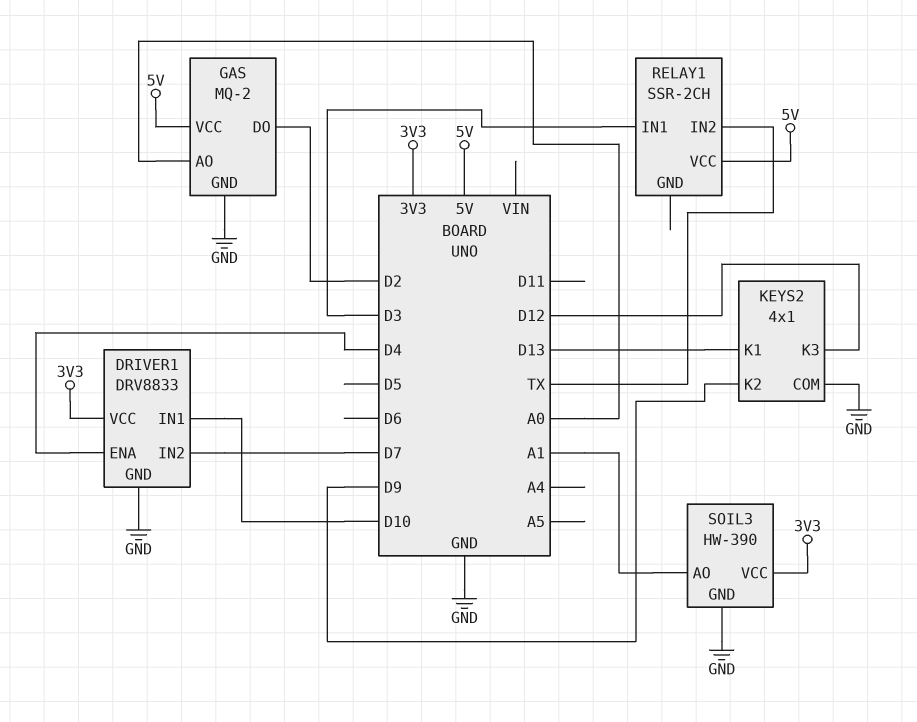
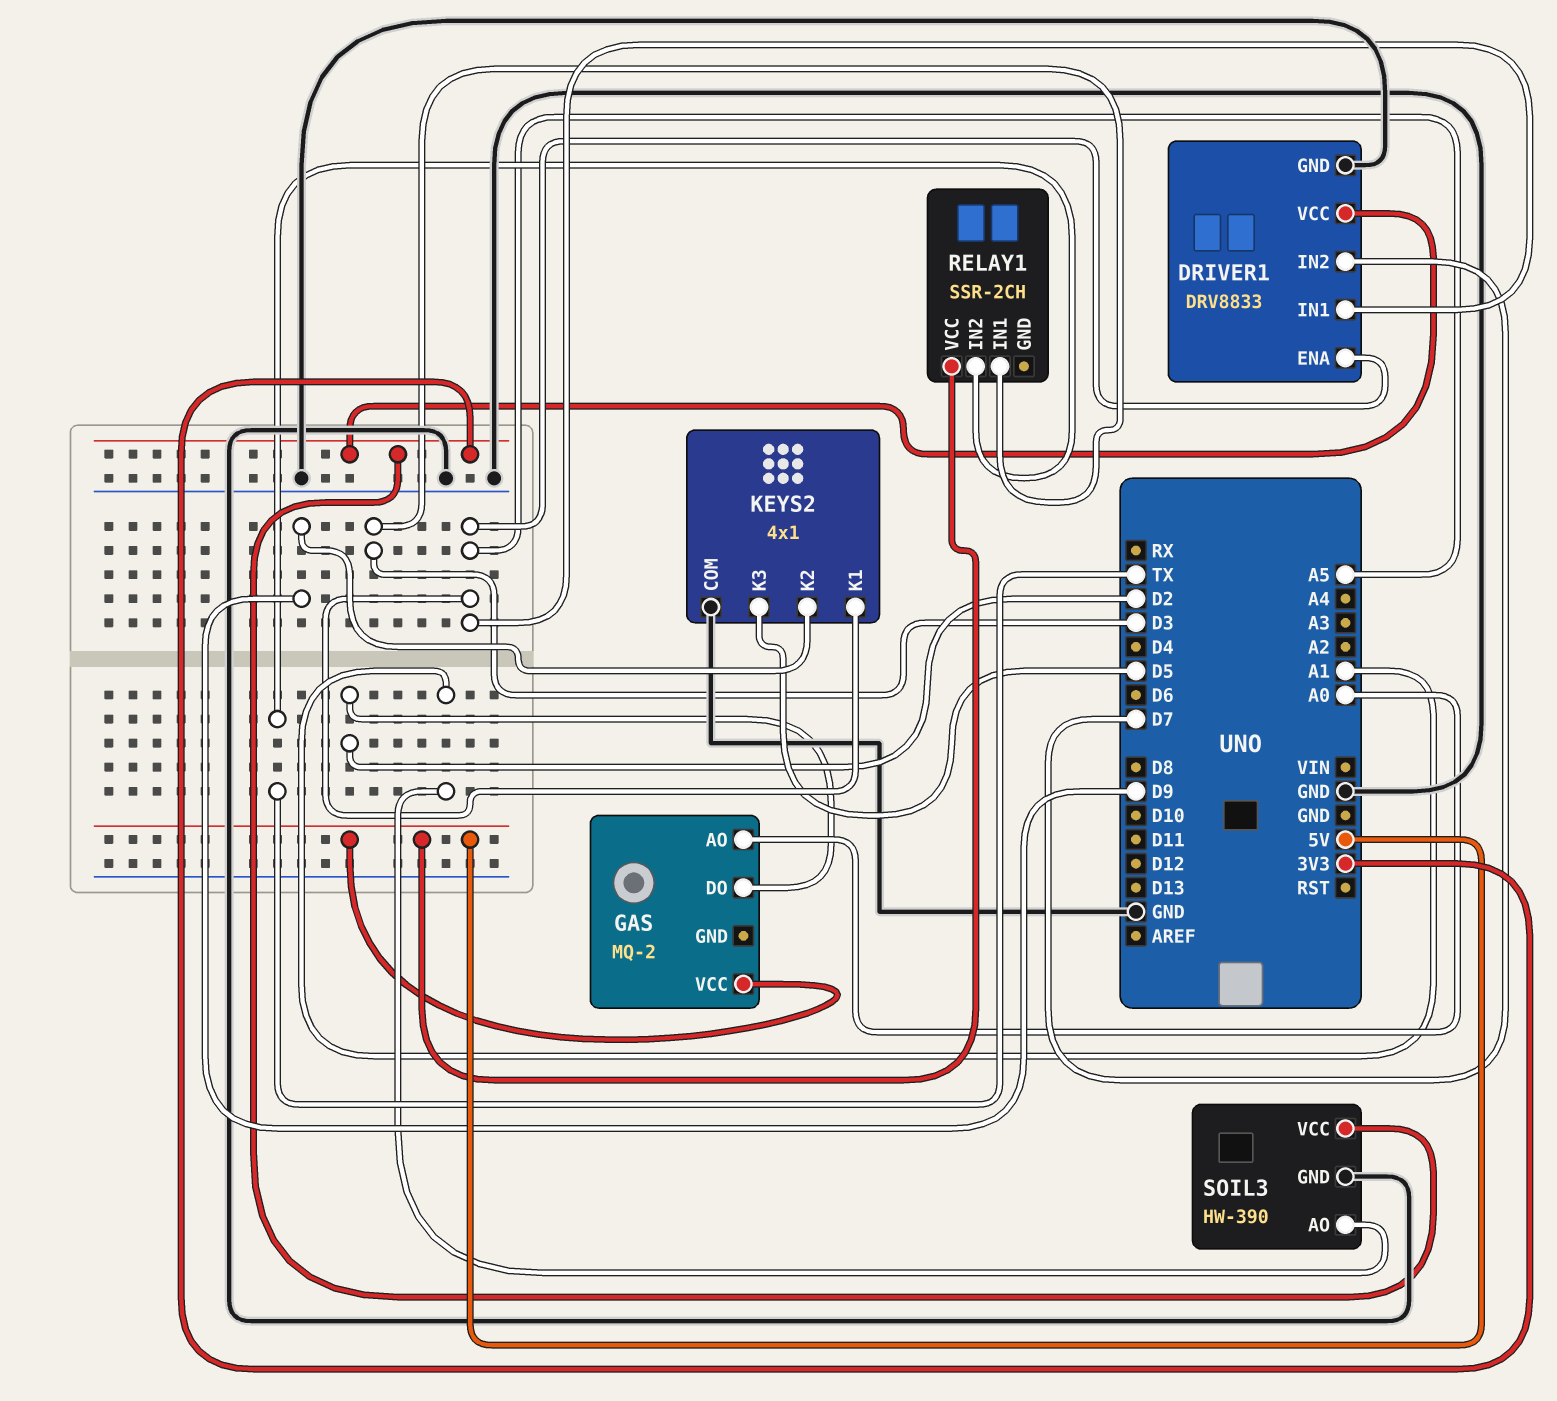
DRIVER1 pin ENA: D4 -> A5
DRIVER1 pin IN1: D10 -> A5
GAS pin GND: GND -> none
KEYS2 pin K1: D13 -> A5
KEYS2 pin K3: D12 -> D5

